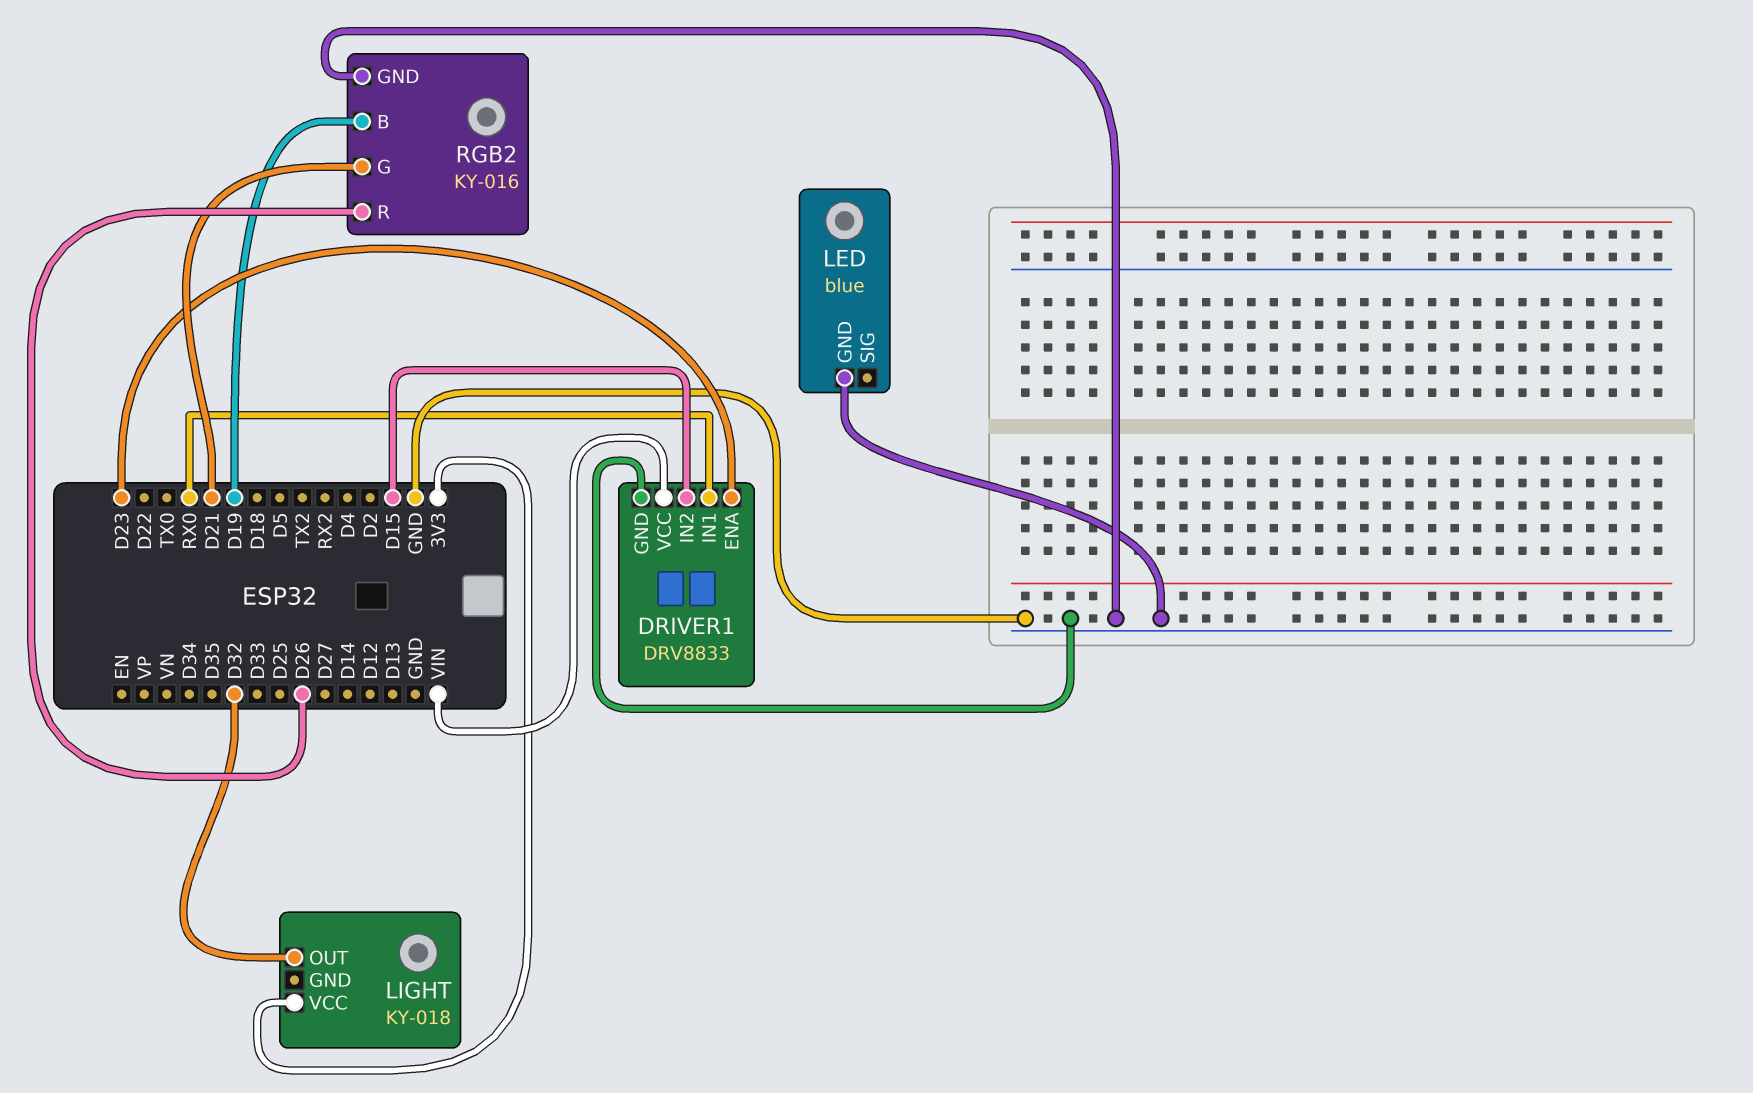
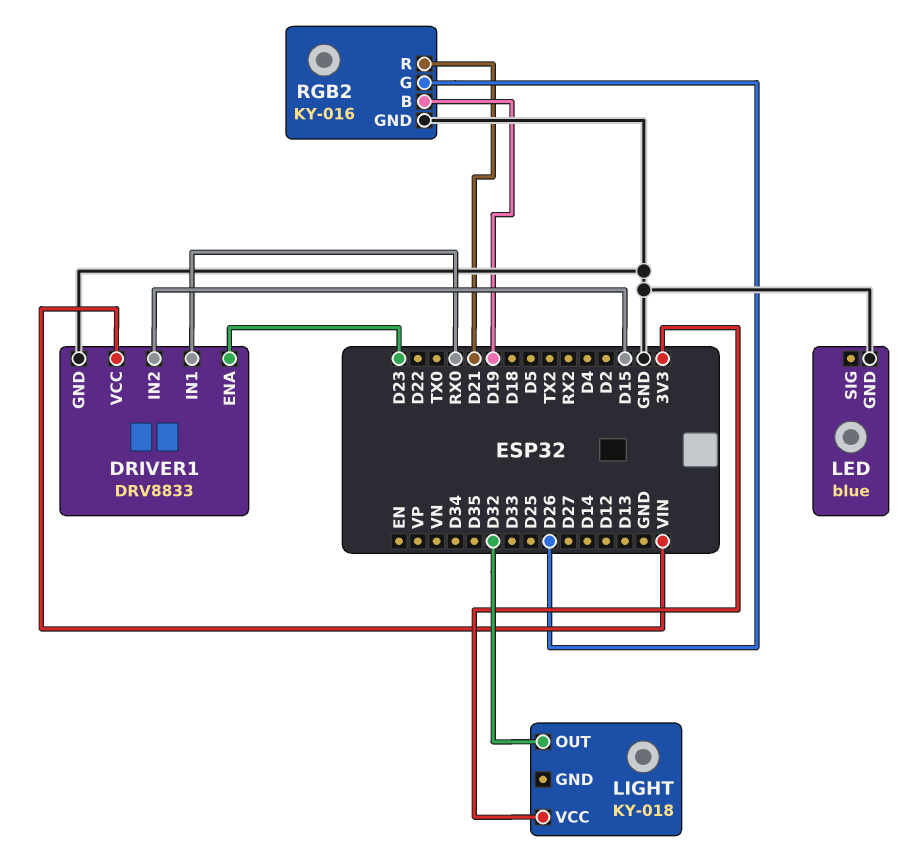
RGB2 pin G: D21 -> D26
RGB2 pin R: D26 -> D21

